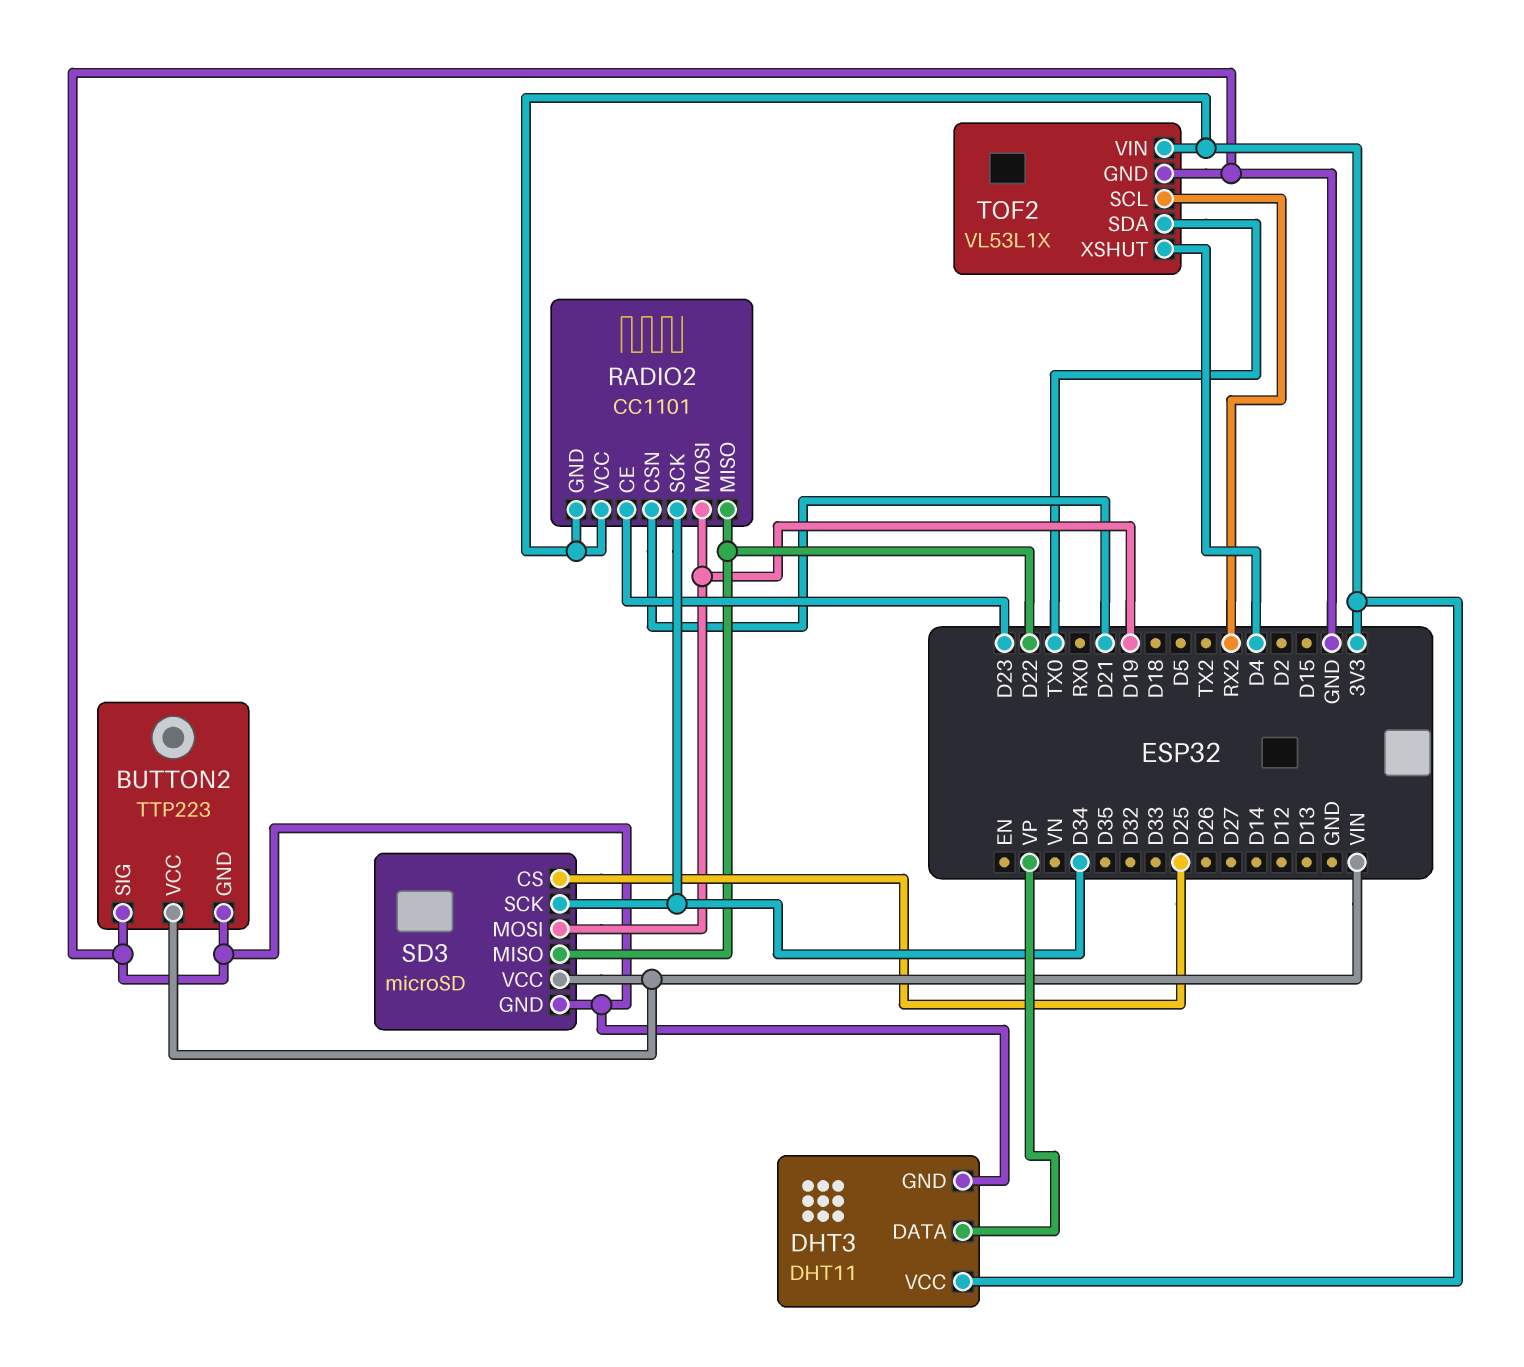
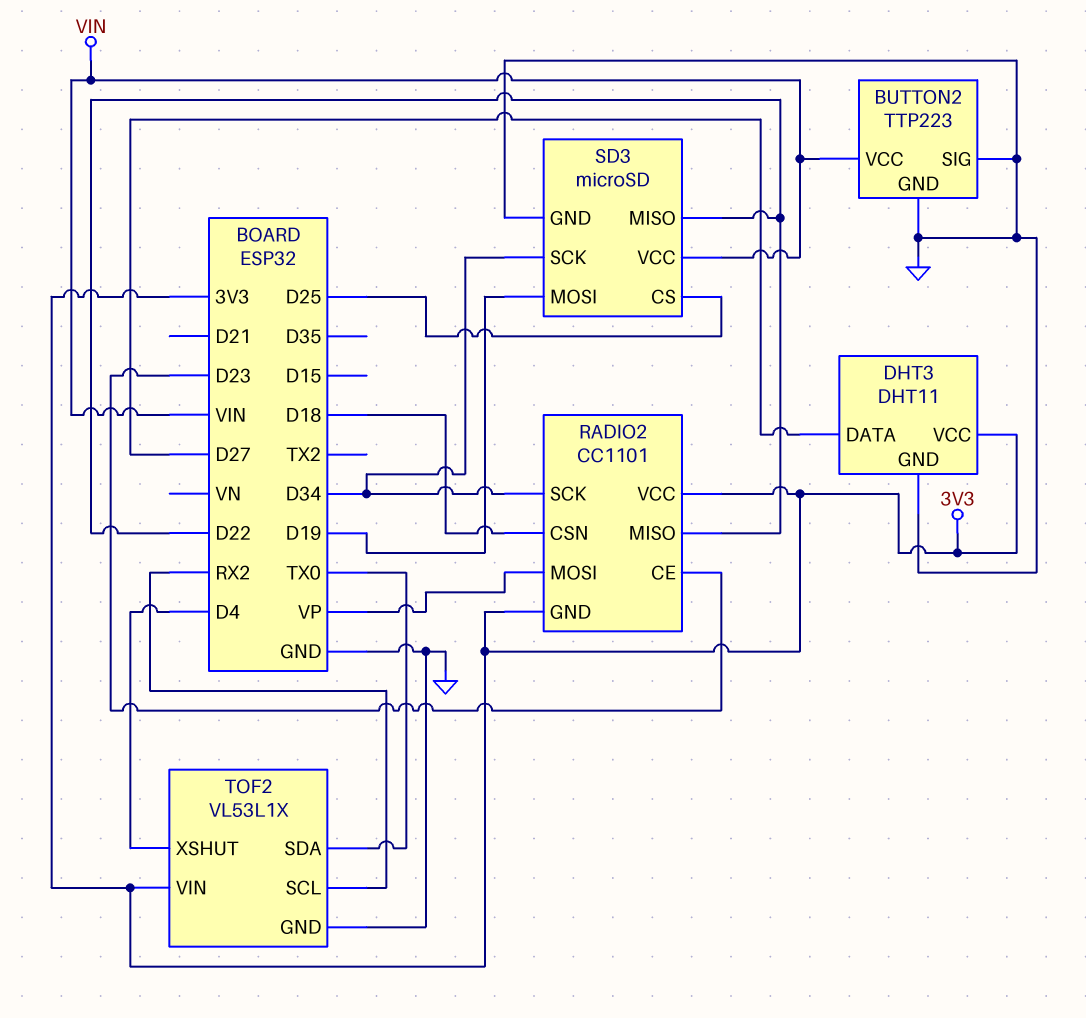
DHT3 pin DATA: VP -> D27
RADIO2 pin CSN: D21 -> D18
RADIO2 pin MOSI: D19 -> VP

